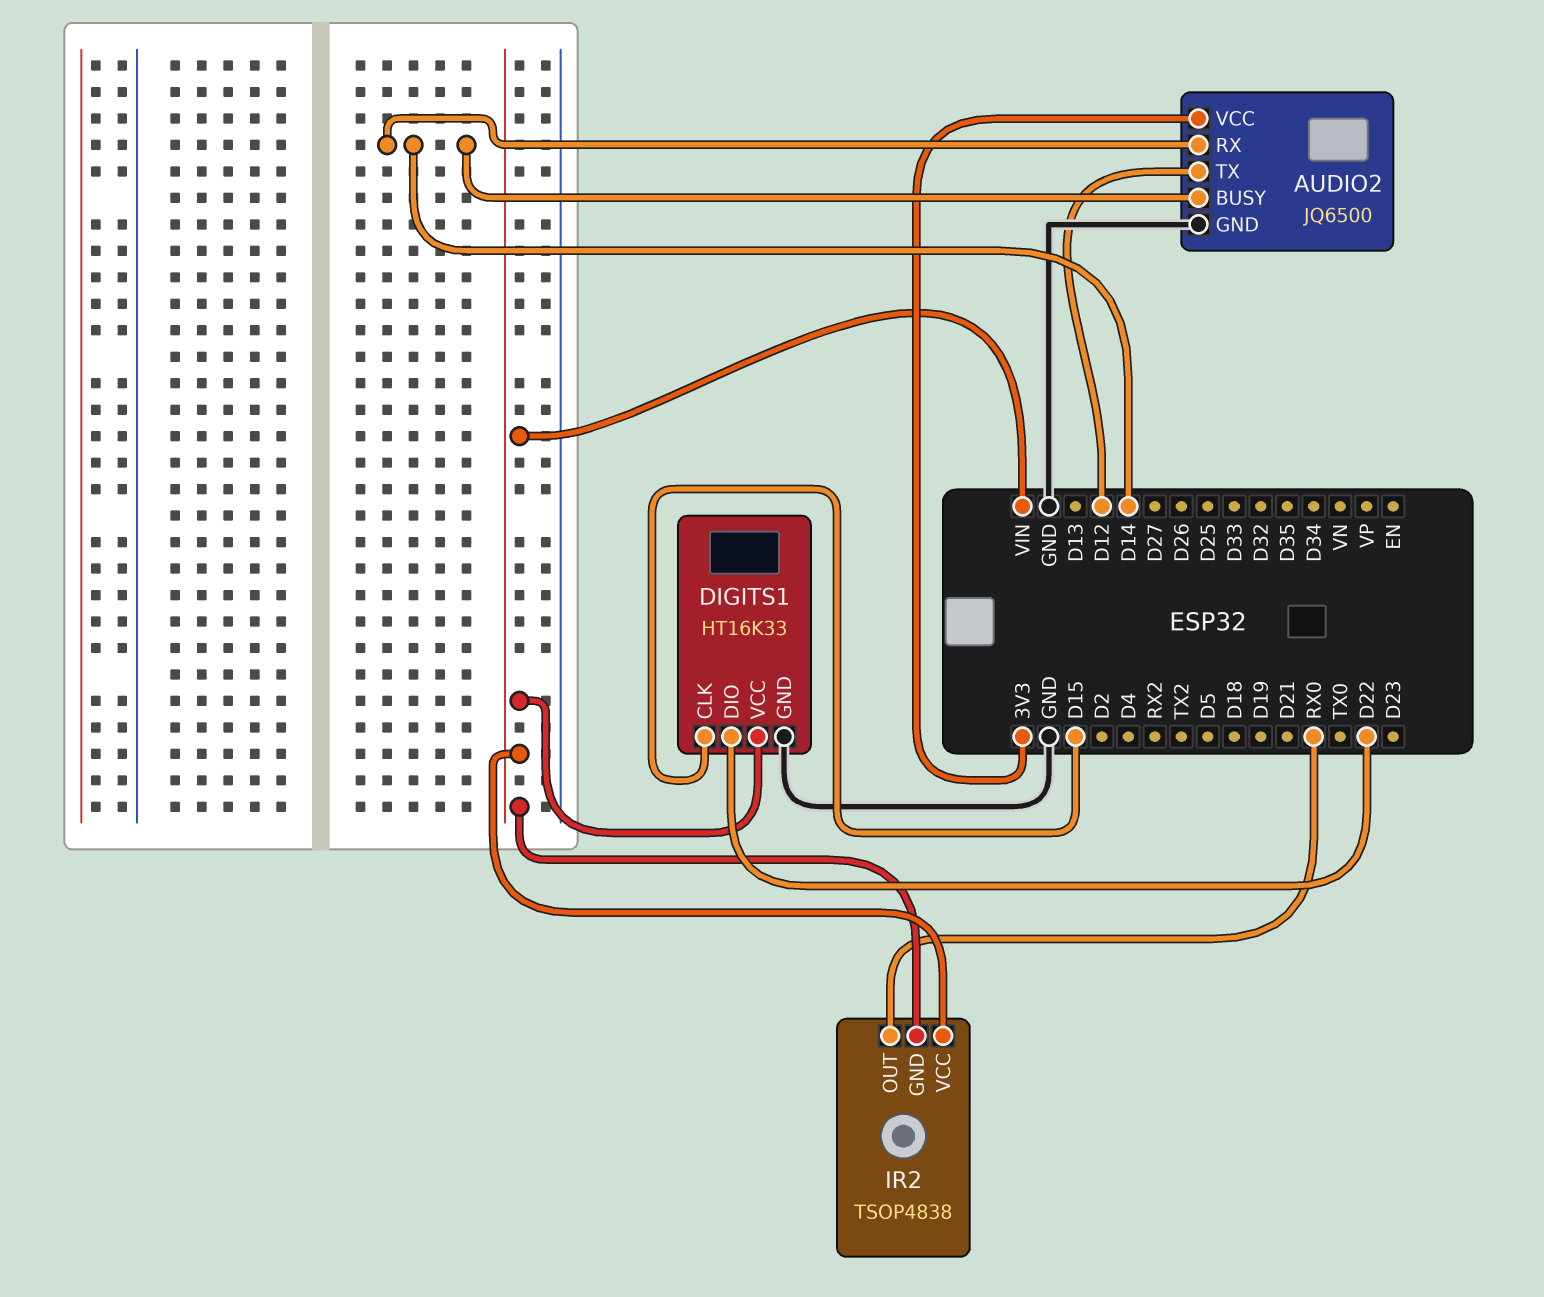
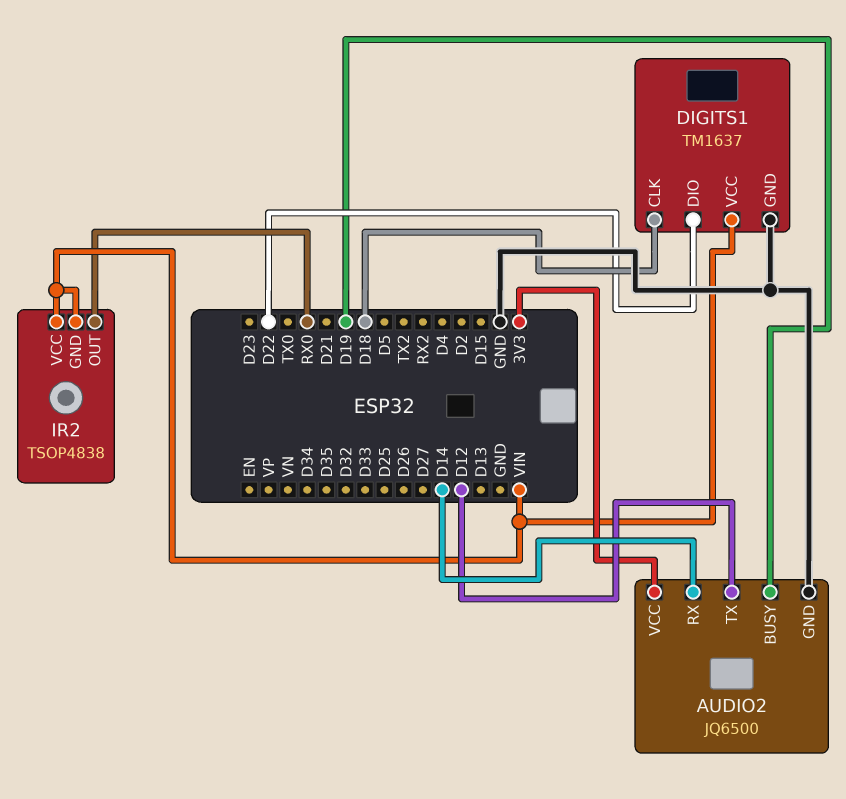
AUDIO2 pin BUSY: D14 -> D19
DIGITS1: HT16K33 -> TM1637
DIGITS1 pin CLK: D15 -> D18

